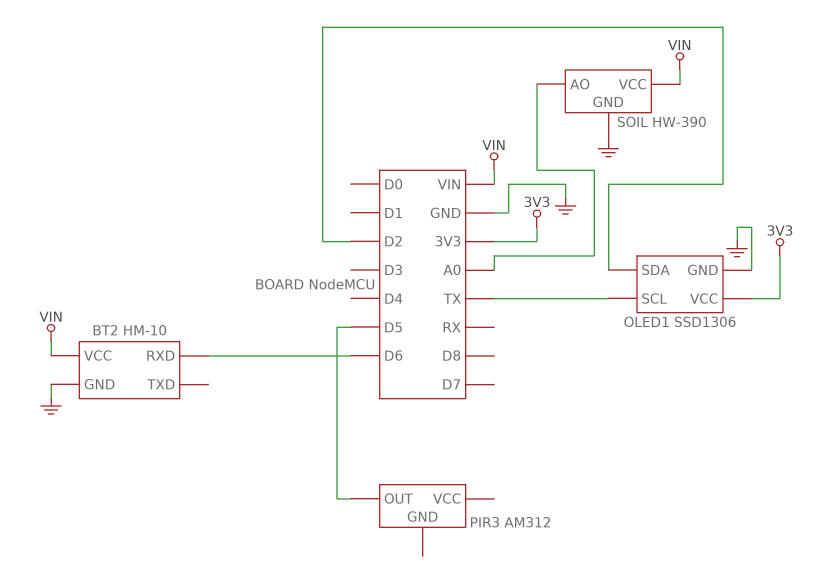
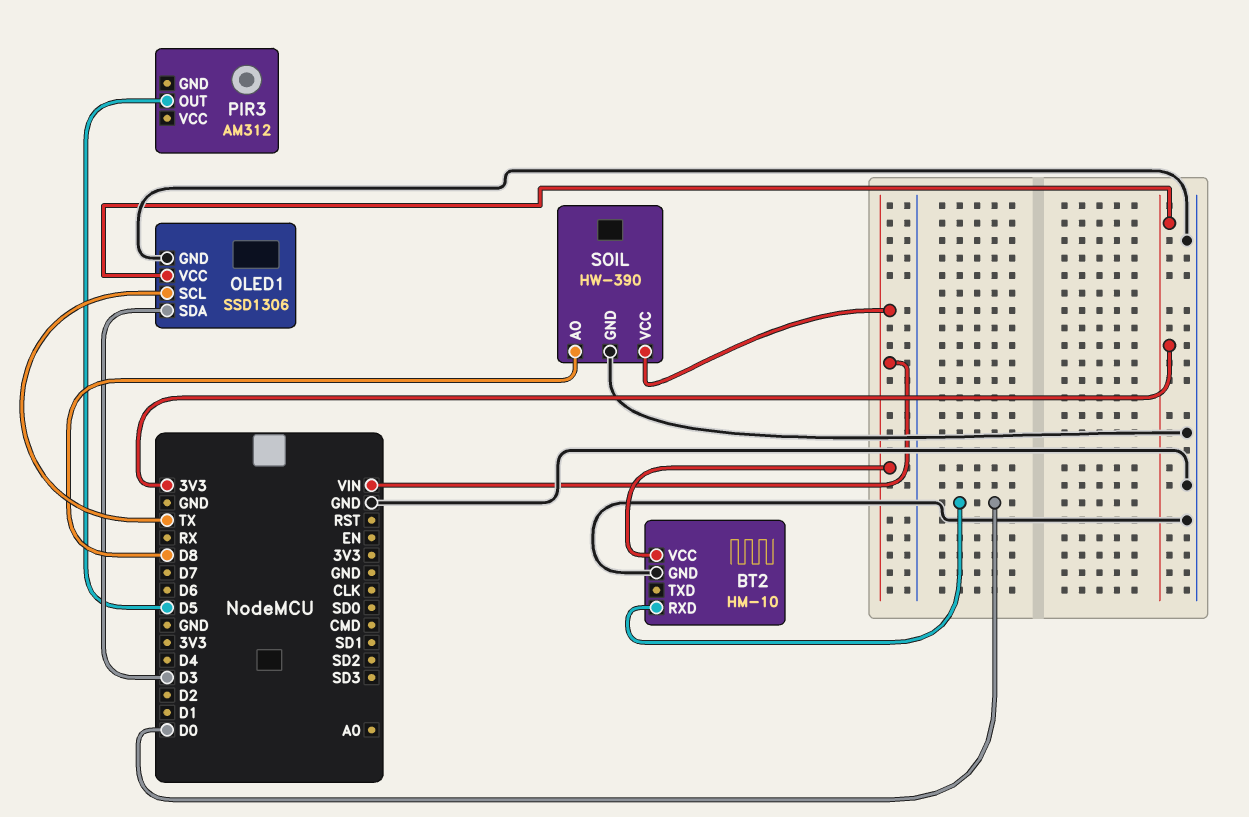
BT2 pin RXD: D6 -> D0
OLED1 pin SDA: D2 -> D3
SOIL pin AO: A0 -> D8

